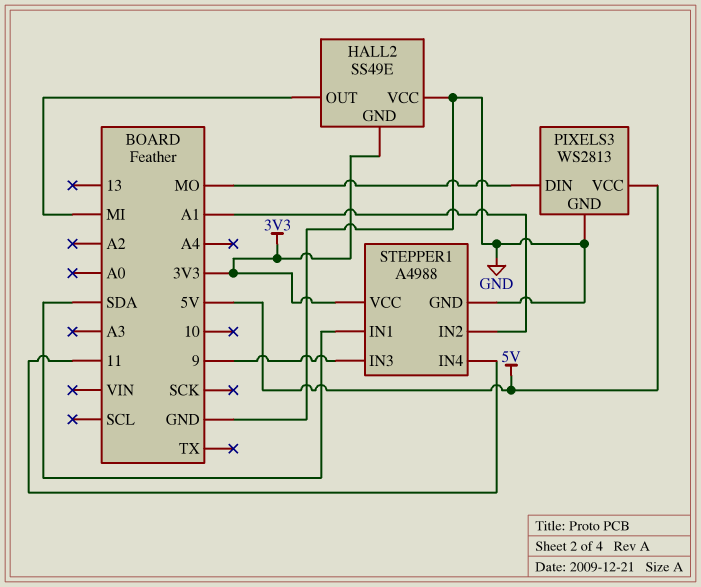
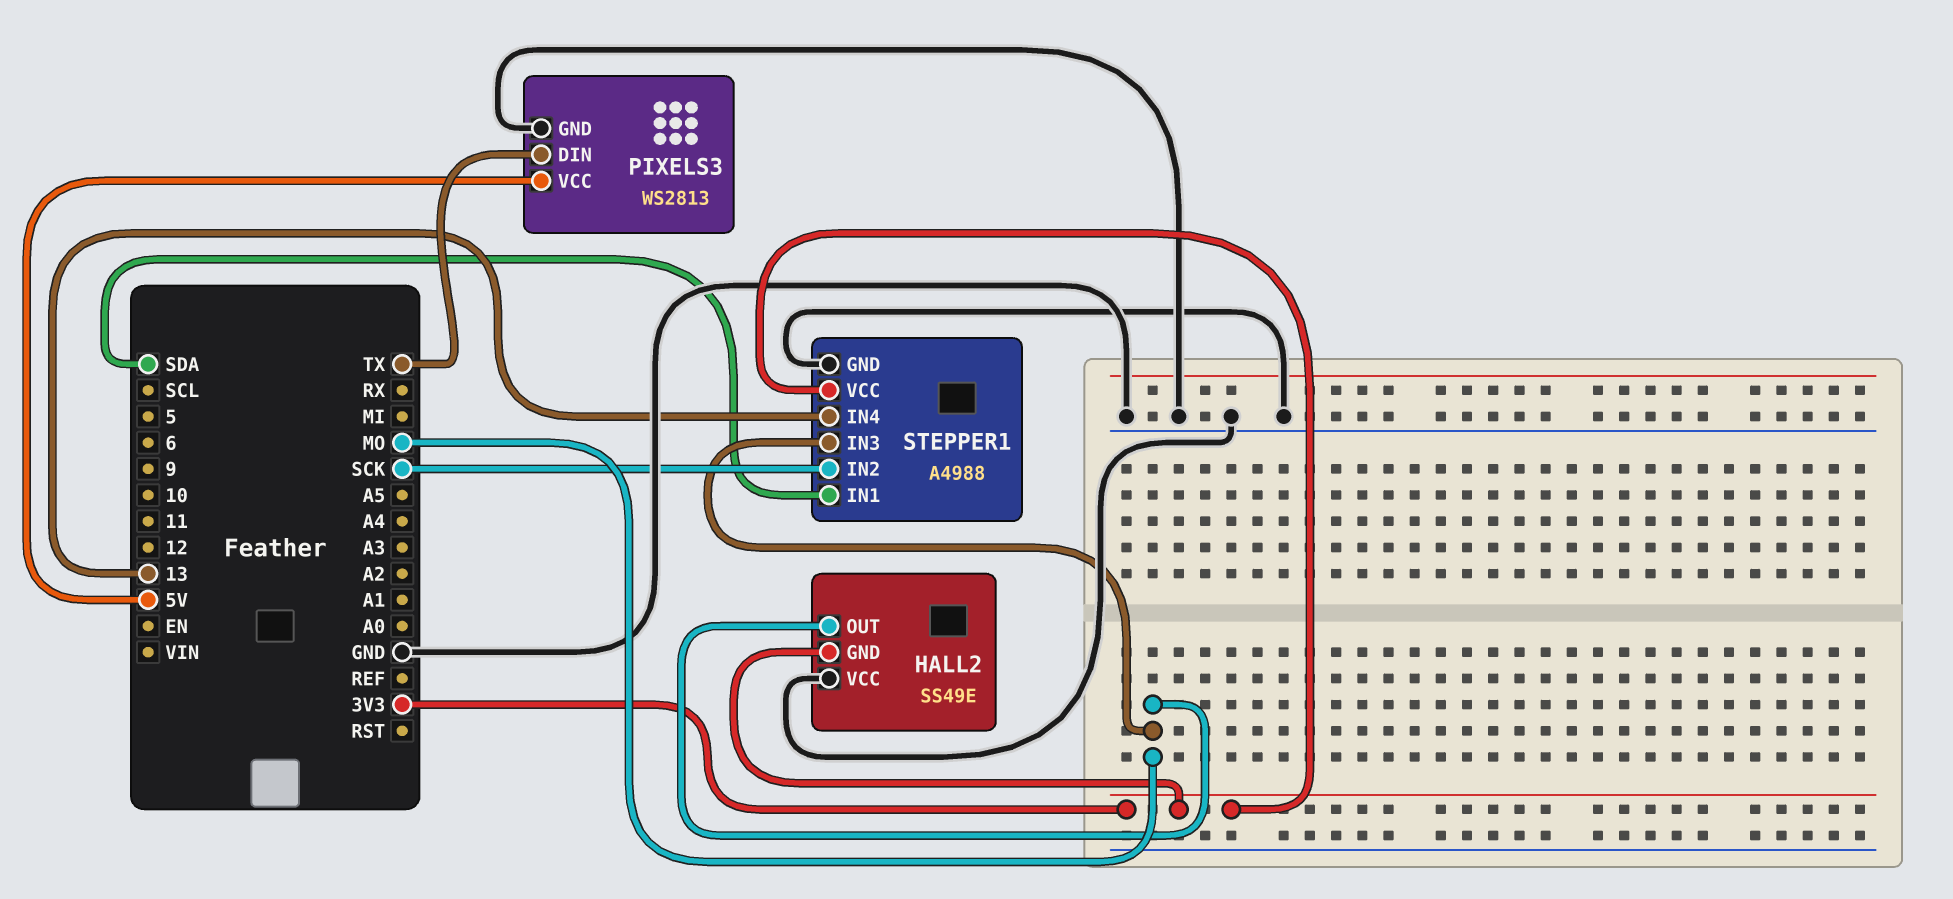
HALL2 pin OUT: MI -> MO
PIXELS3 pin DIN: MO -> TX
STEPPER1 pin IN2: A1 -> SCK
STEPPER1 pin IN3: 9 -> MO
STEPPER1 pin IN4: 11 -> 13

